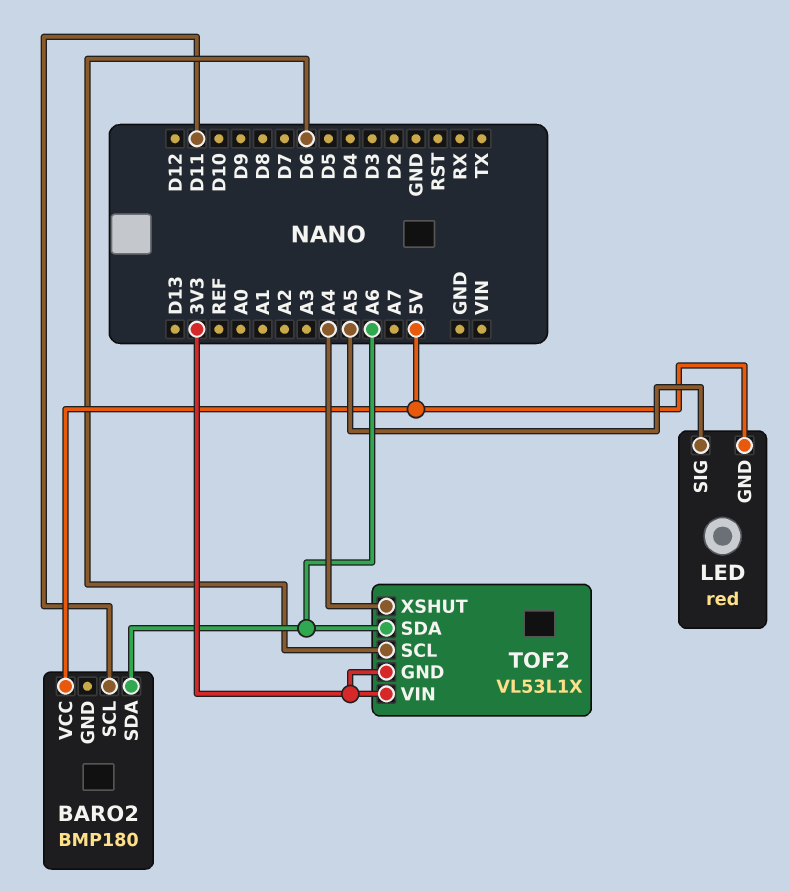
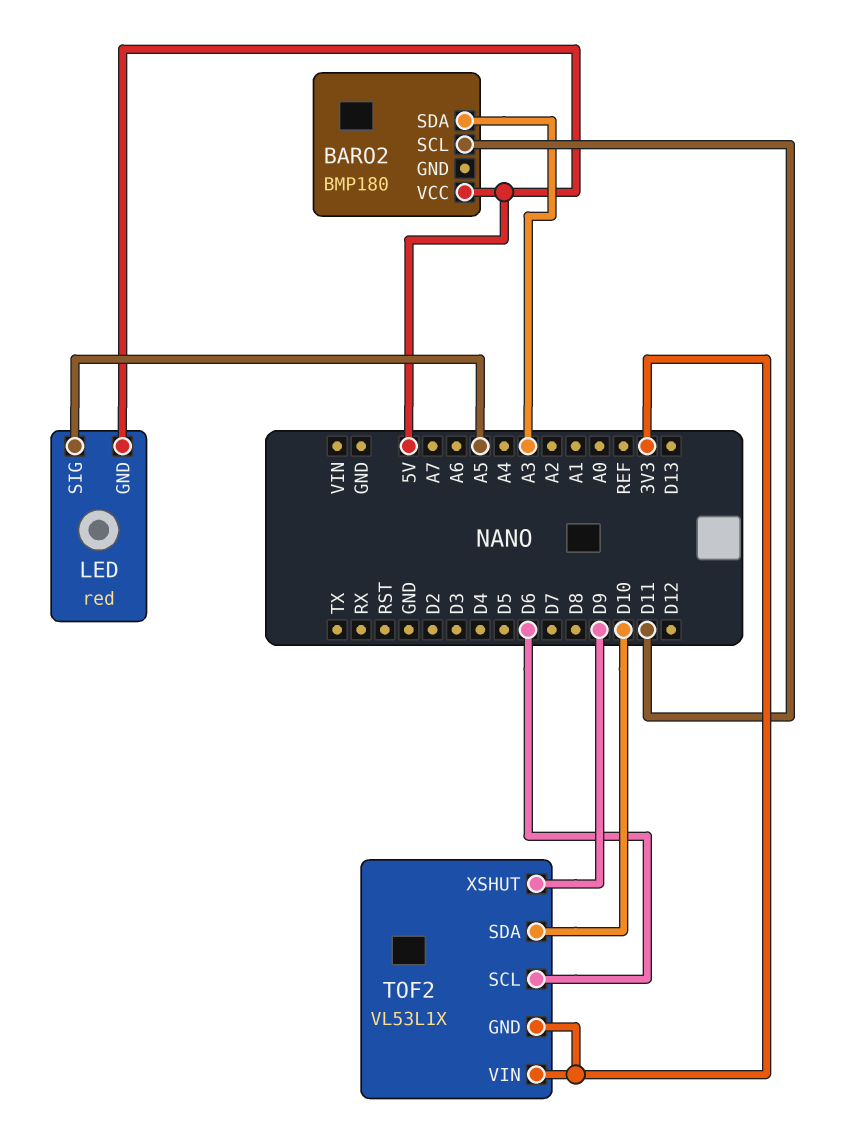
BARO2 pin SDA: A6 -> A3
TOF2 pin SDA: A6 -> D10
TOF2 pin XSHUT: A4 -> D9

